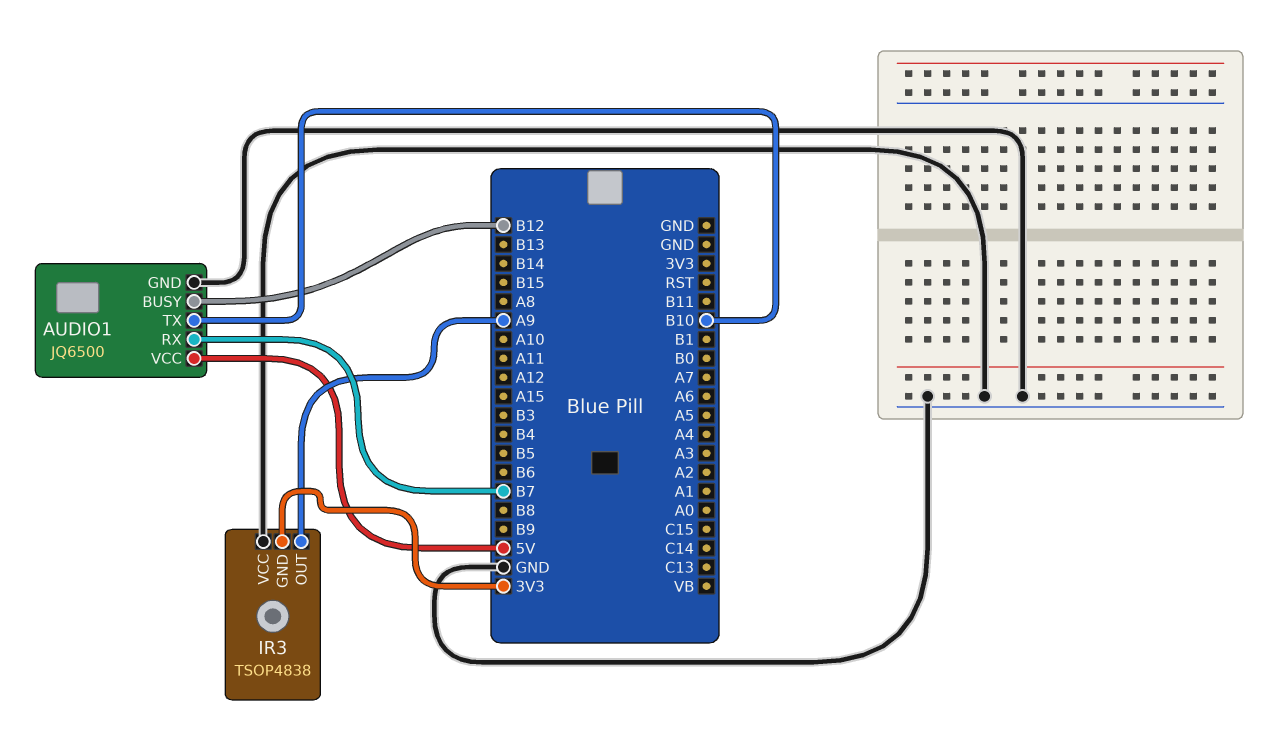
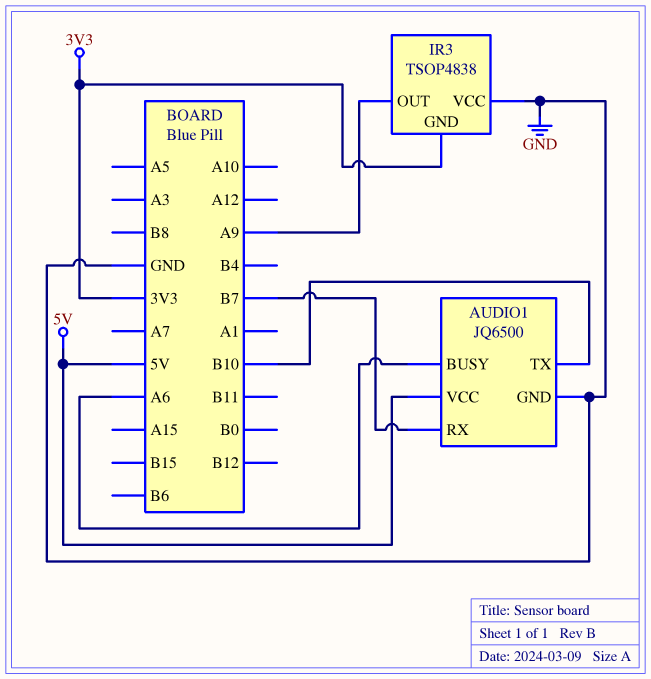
AUDIO1 pin BUSY: B12 -> A6

